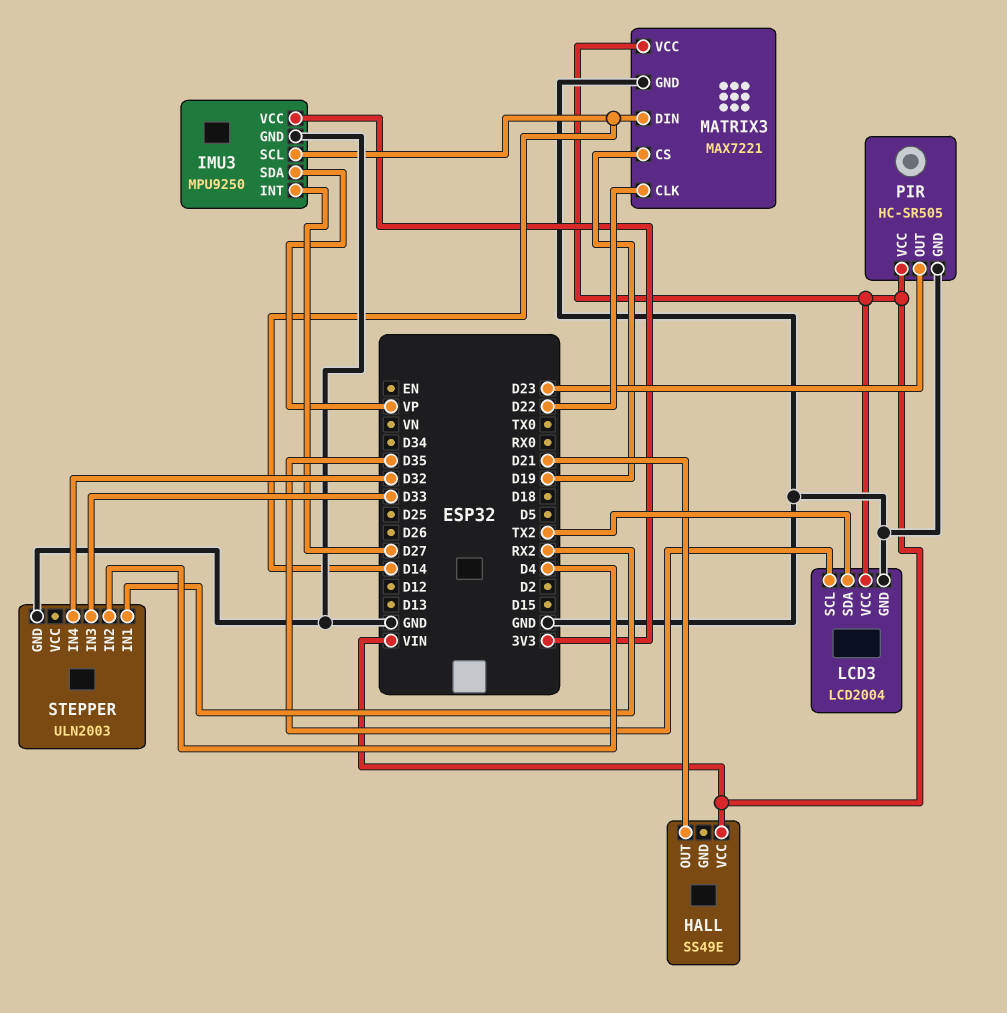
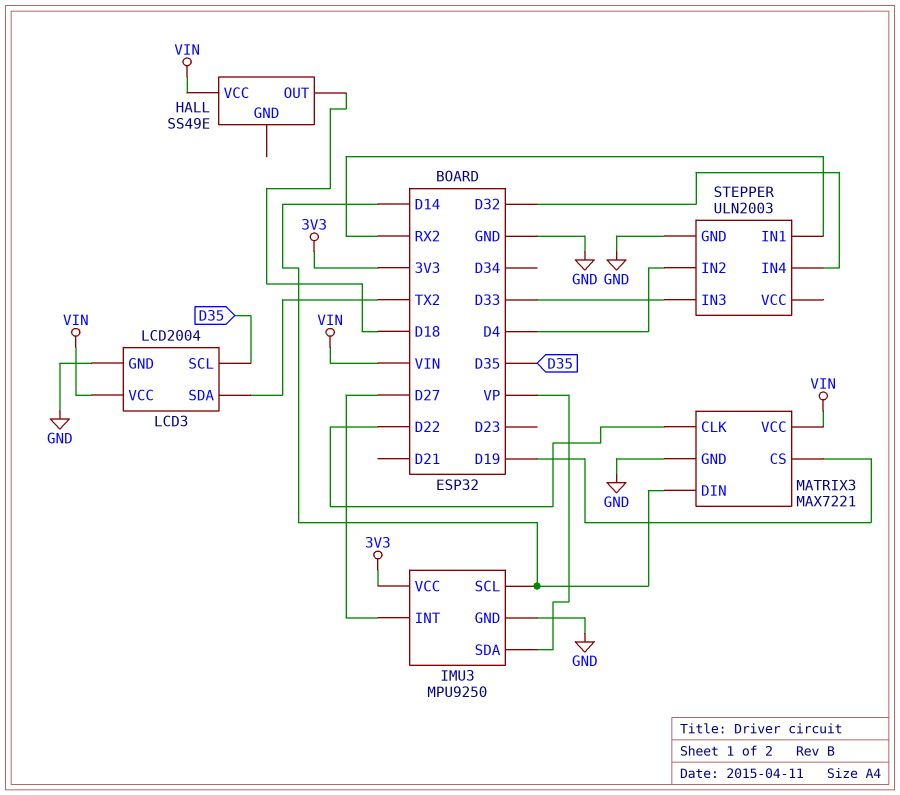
HALL pin OUT: D21 -> D18
PIR: HC-SR505 -> none
PIR pin GND: GND -> none
PIR pin OUT: D23 -> none
PIR pin VCC: VIN -> none

